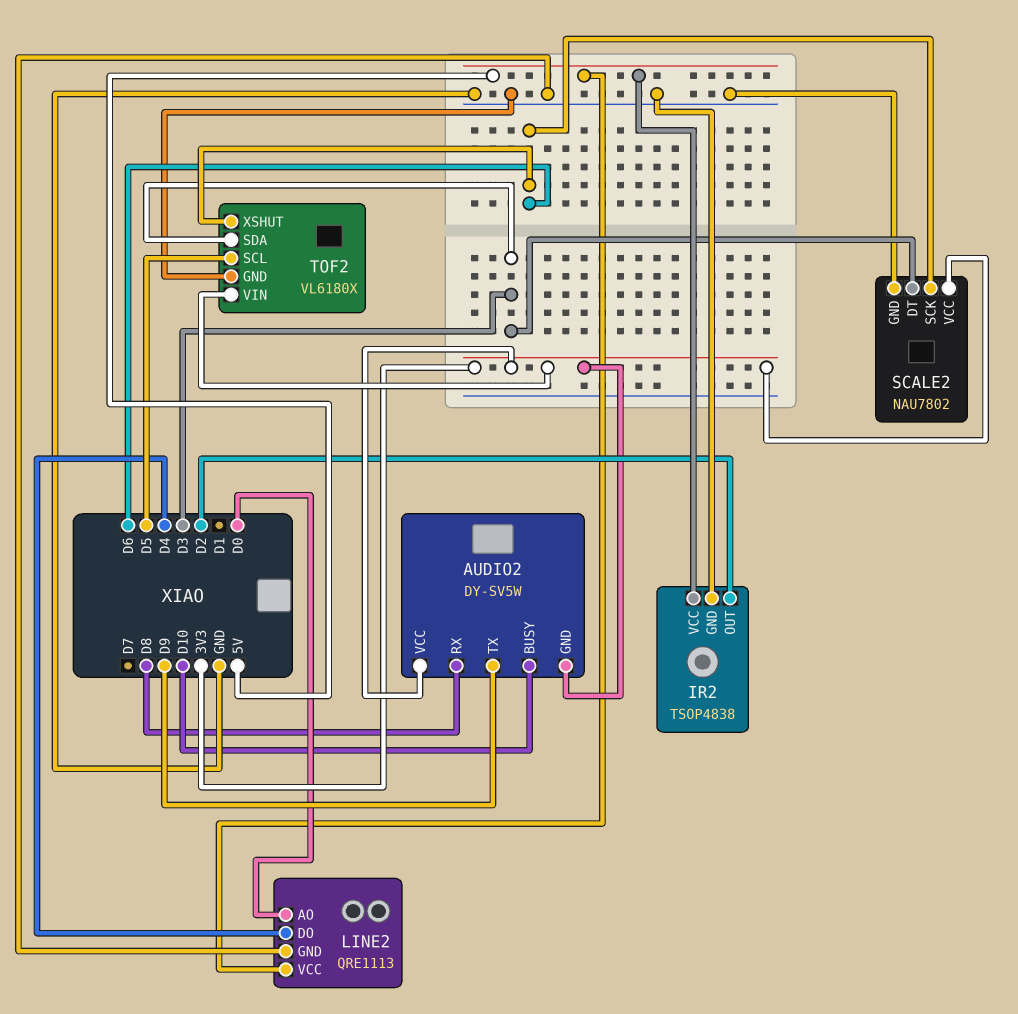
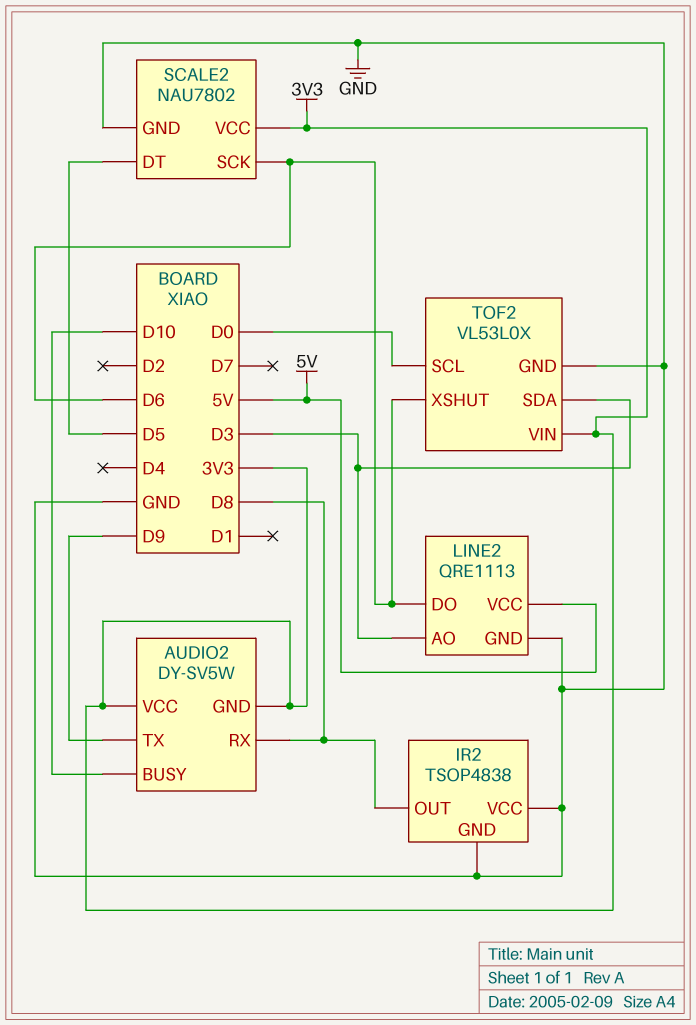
IR2 pin OUT: D2 -> D8
IR2 pin VCC: 5V -> GND
LINE2 pin AO: D0 -> D3
LINE2 pin DO: D4 -> D6
SCALE2 pin DT: D3 -> D5
TOF2: VL6180X -> VL53L0X
TOF2 pin SCL: D5 -> D0

